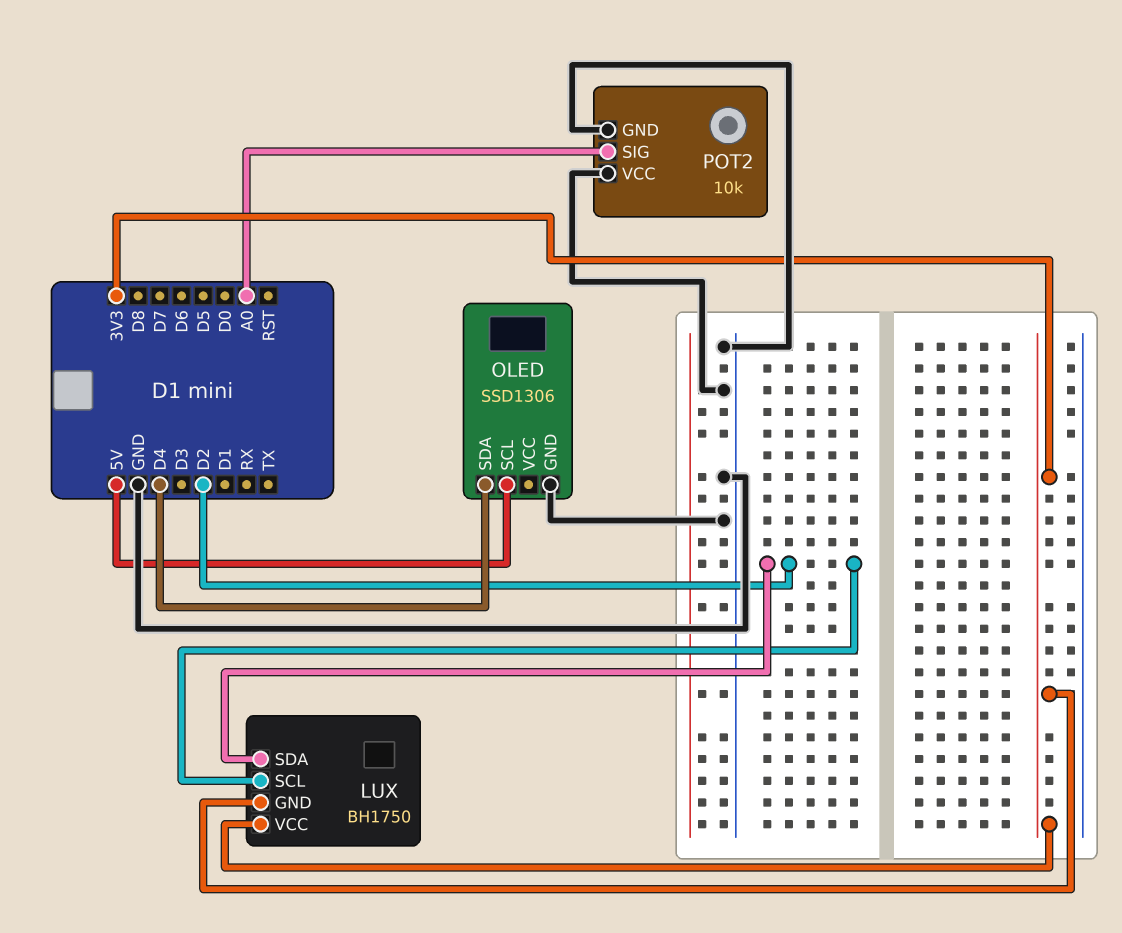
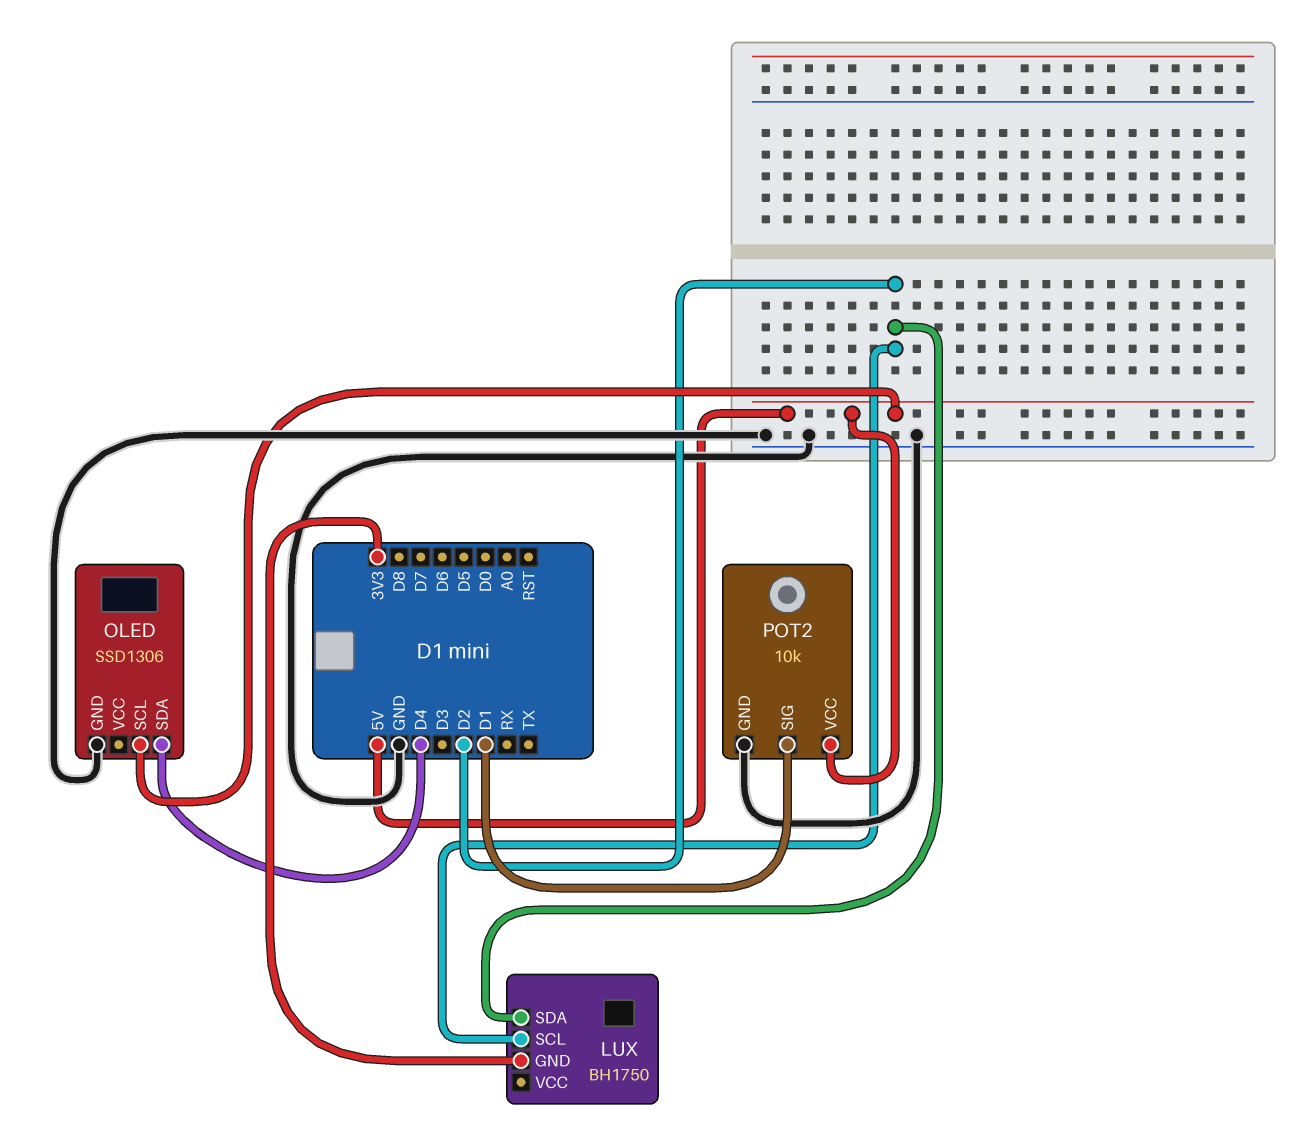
LUX pin VCC: 3V3 -> none
POT2 pin SIG: A0 -> D1
POT2 pin VCC: GND -> 5V

